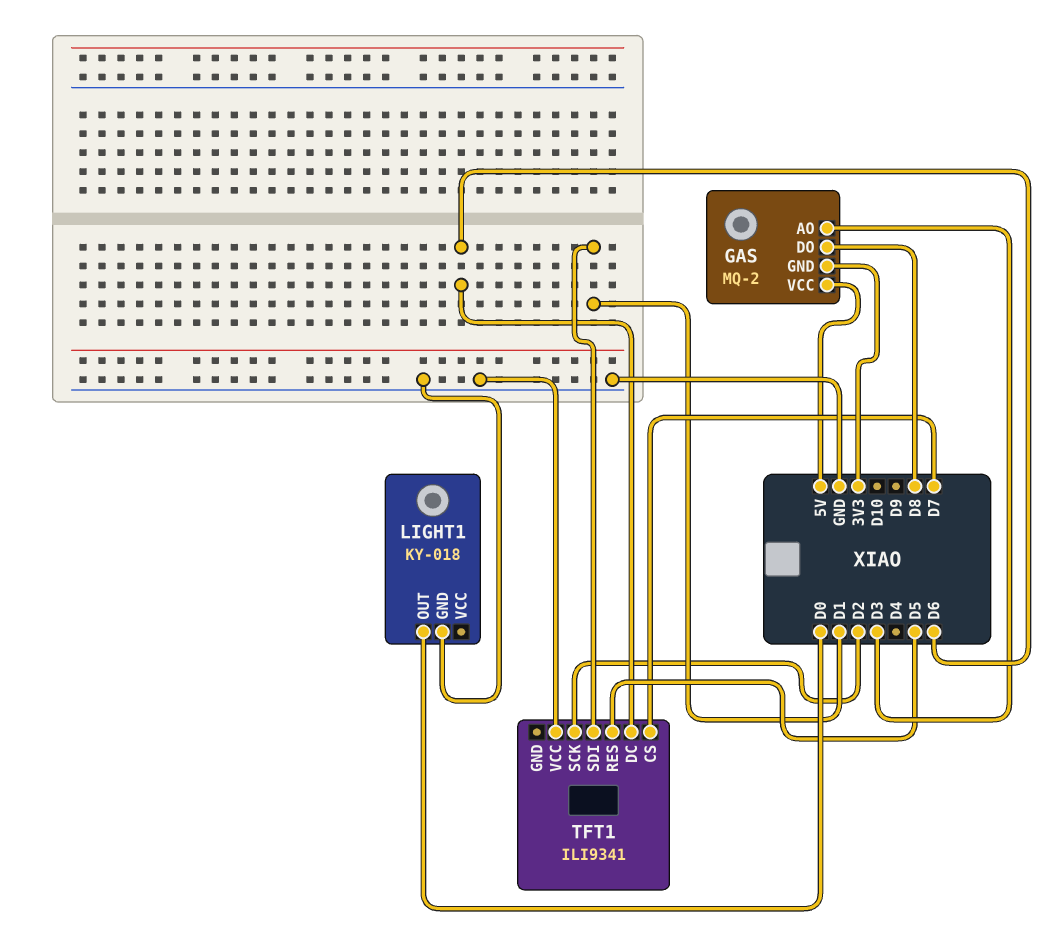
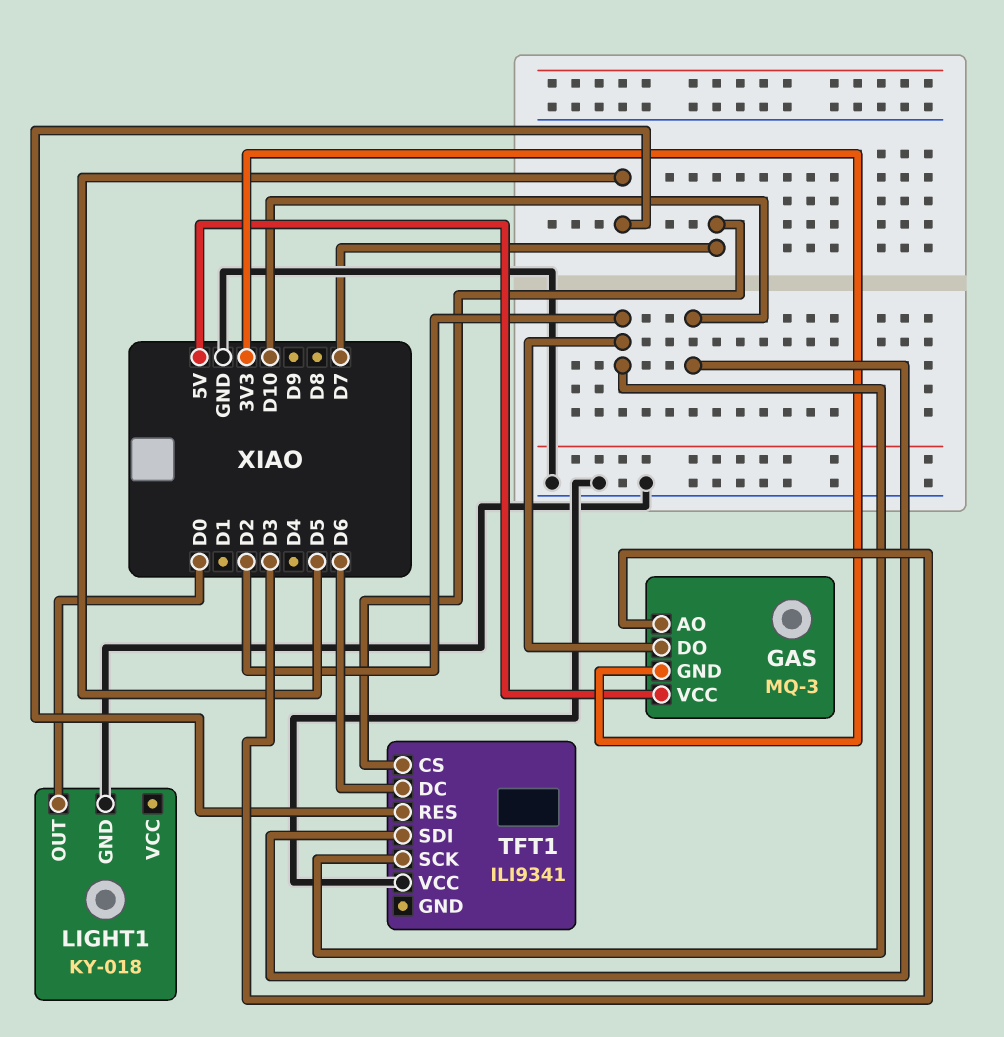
GAS: MQ-2 -> MQ-3
GAS pin DO: D8 -> D2
TFT1 pin SDI: D1 -> D10

